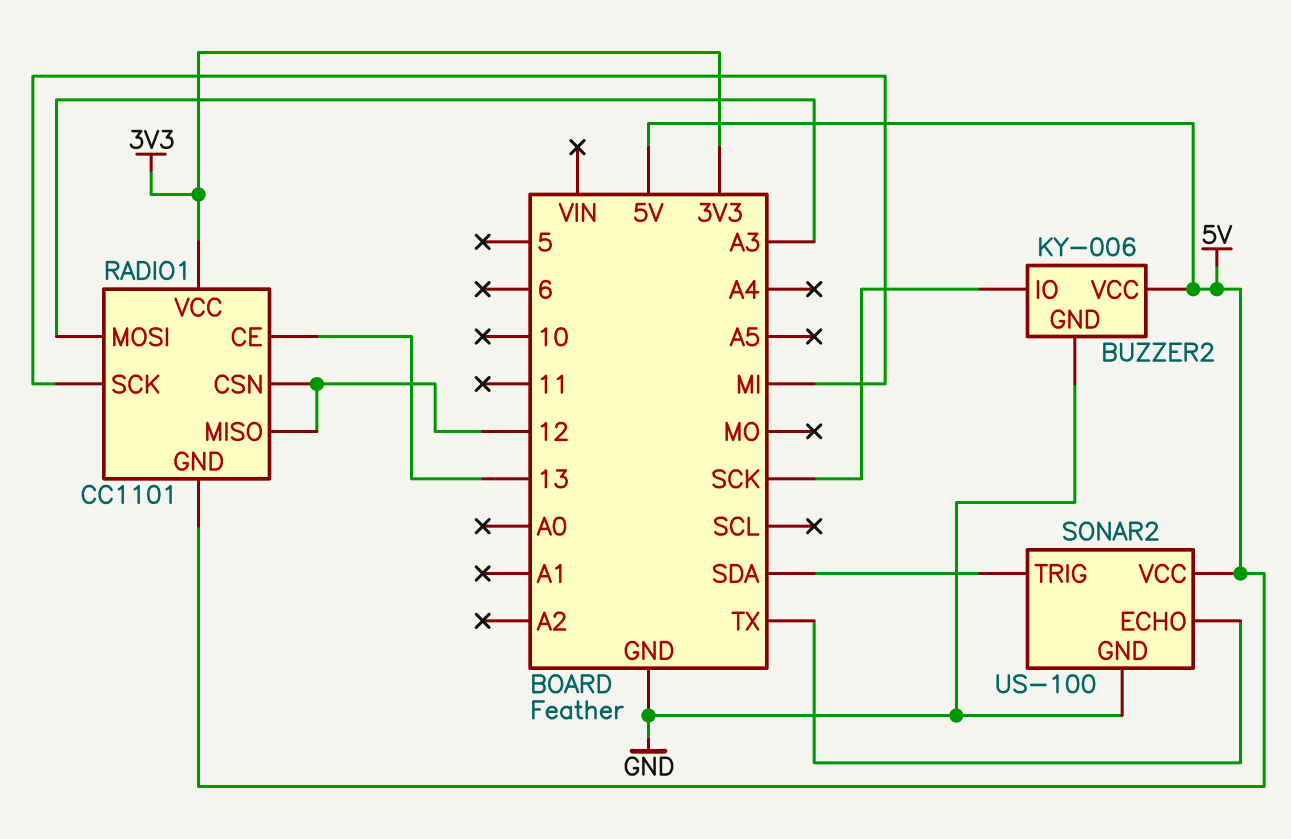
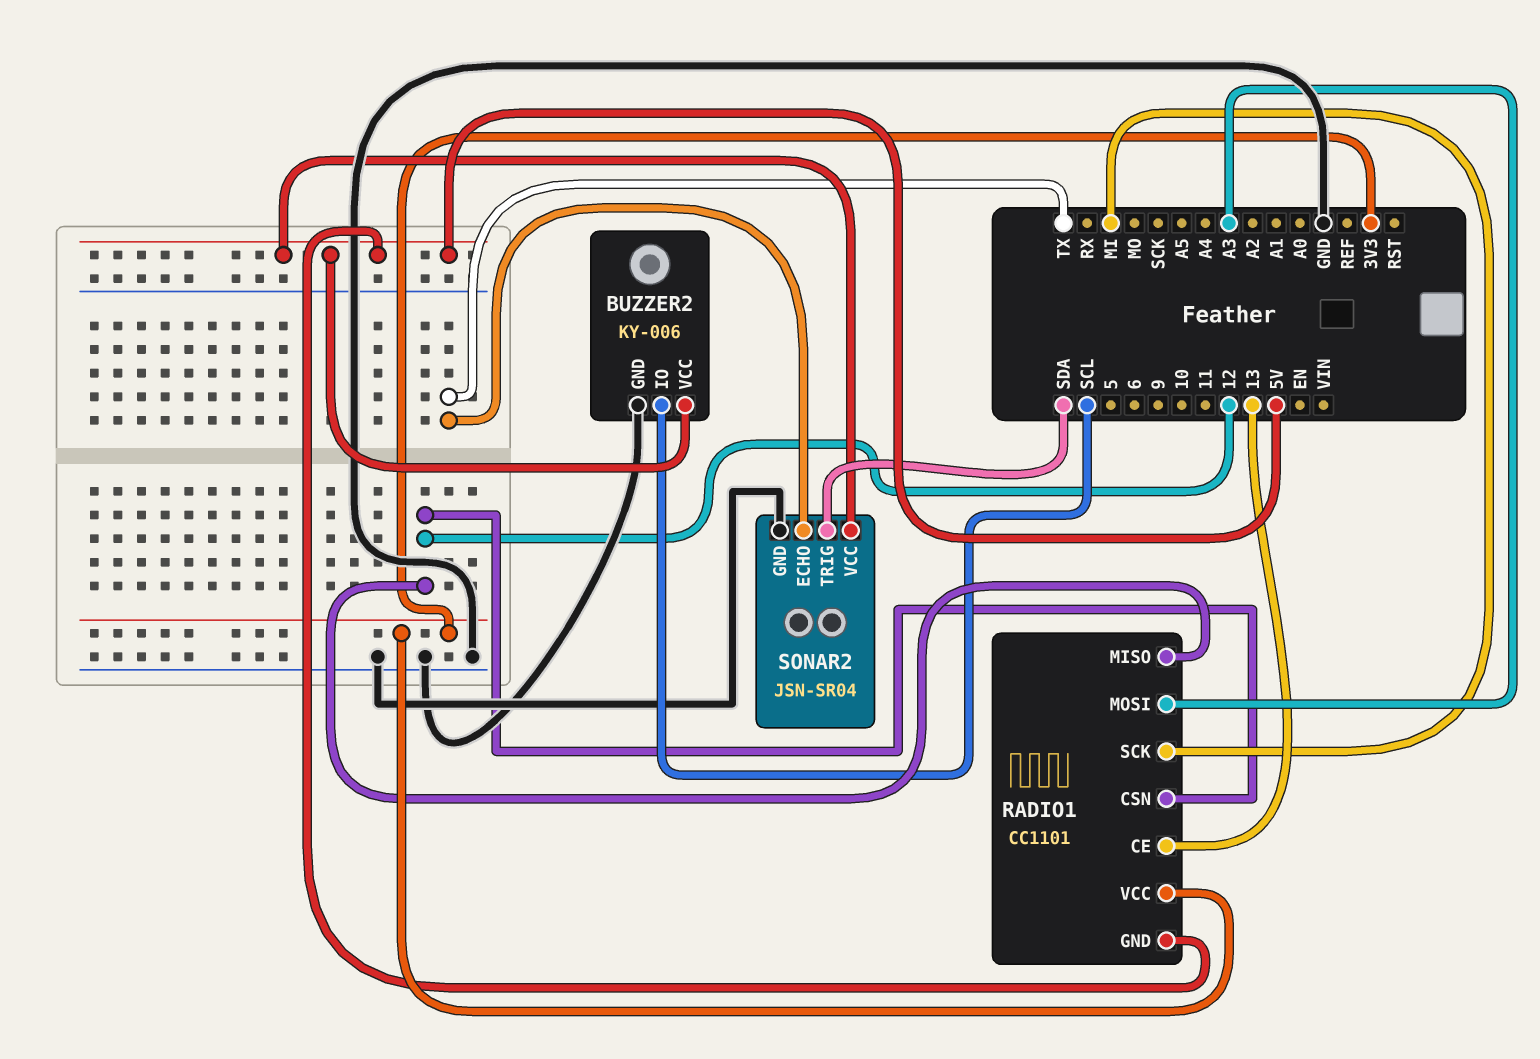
BUZZER2 pin IO: SCK -> SCL
SONAR2: US-100 -> JSN-SR04

